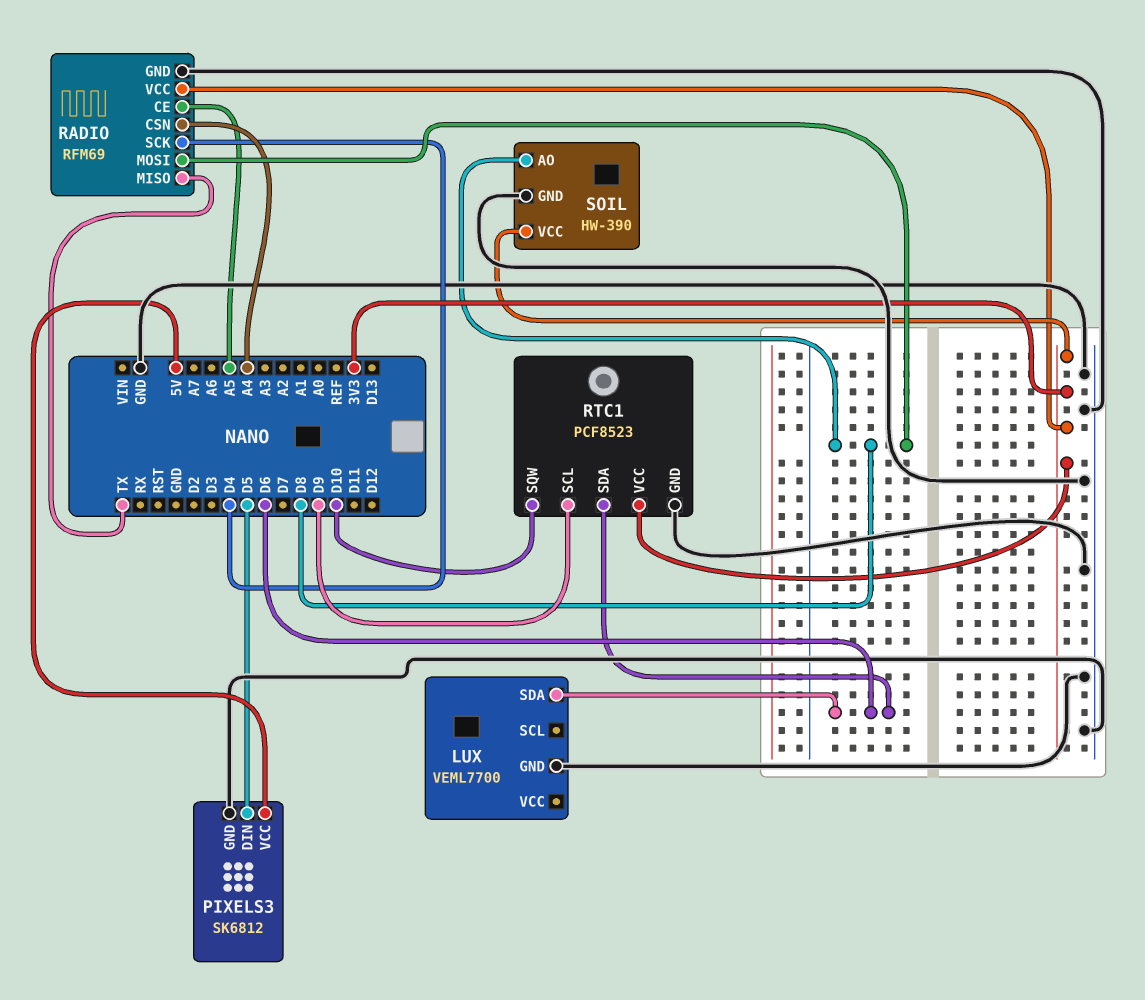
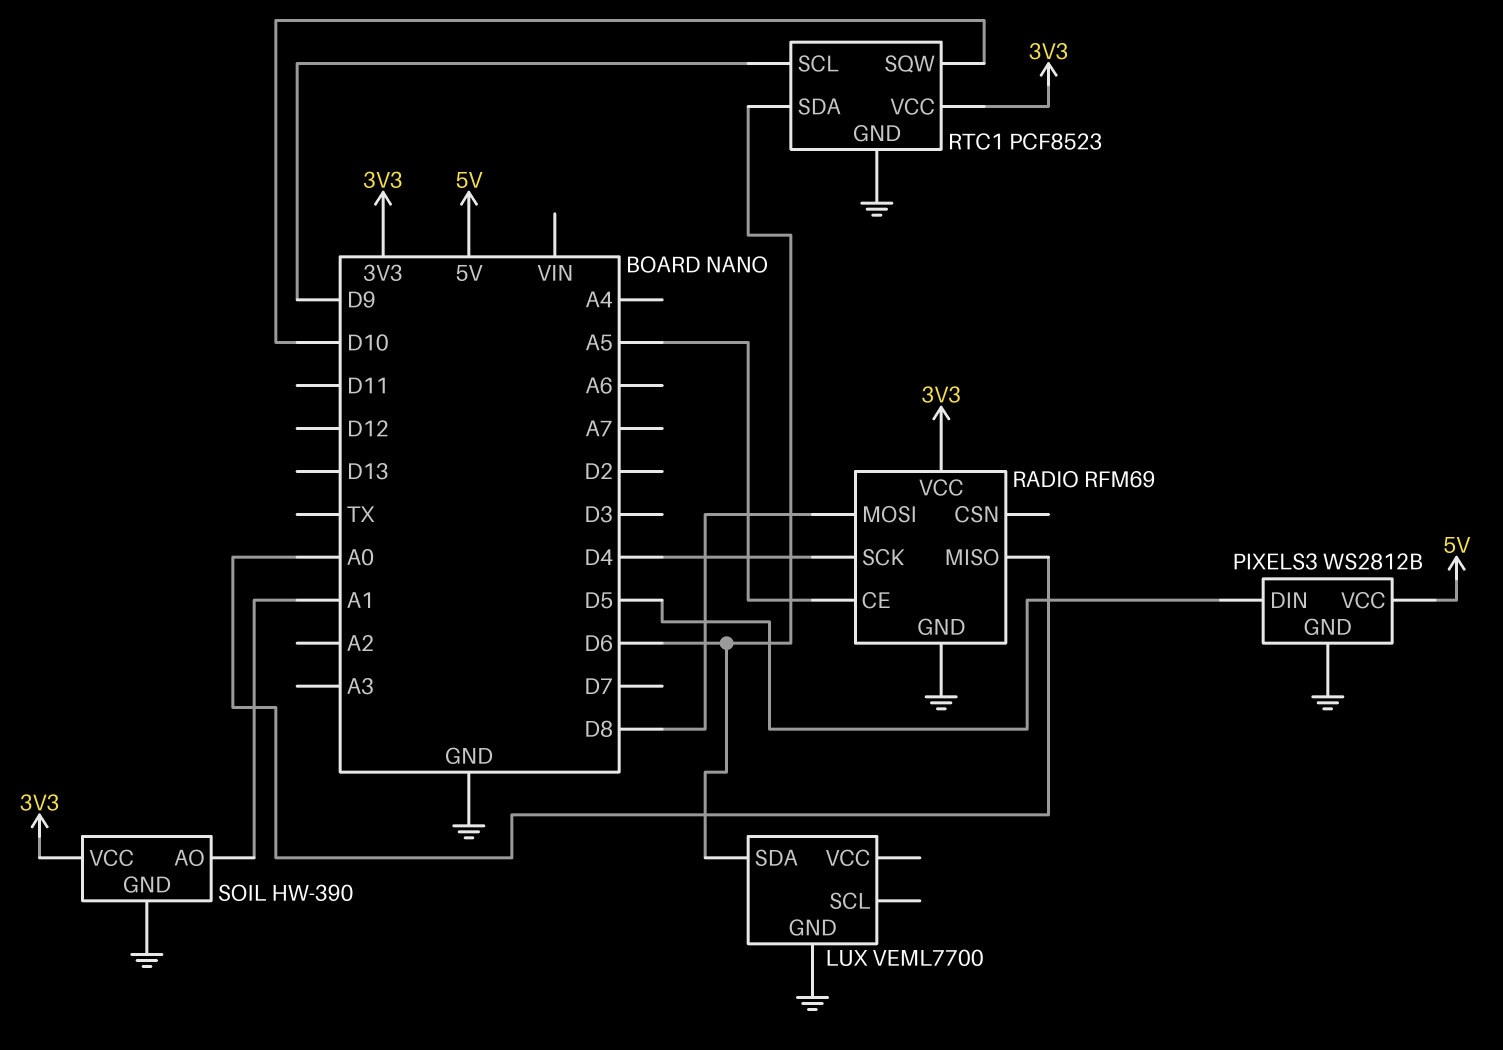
PIXELS3: SK6812 -> WS2812B
RADIO pin CSN: A4 -> none
RADIO pin MISO: TX -> A0
SOIL pin AO: D8 -> A1

